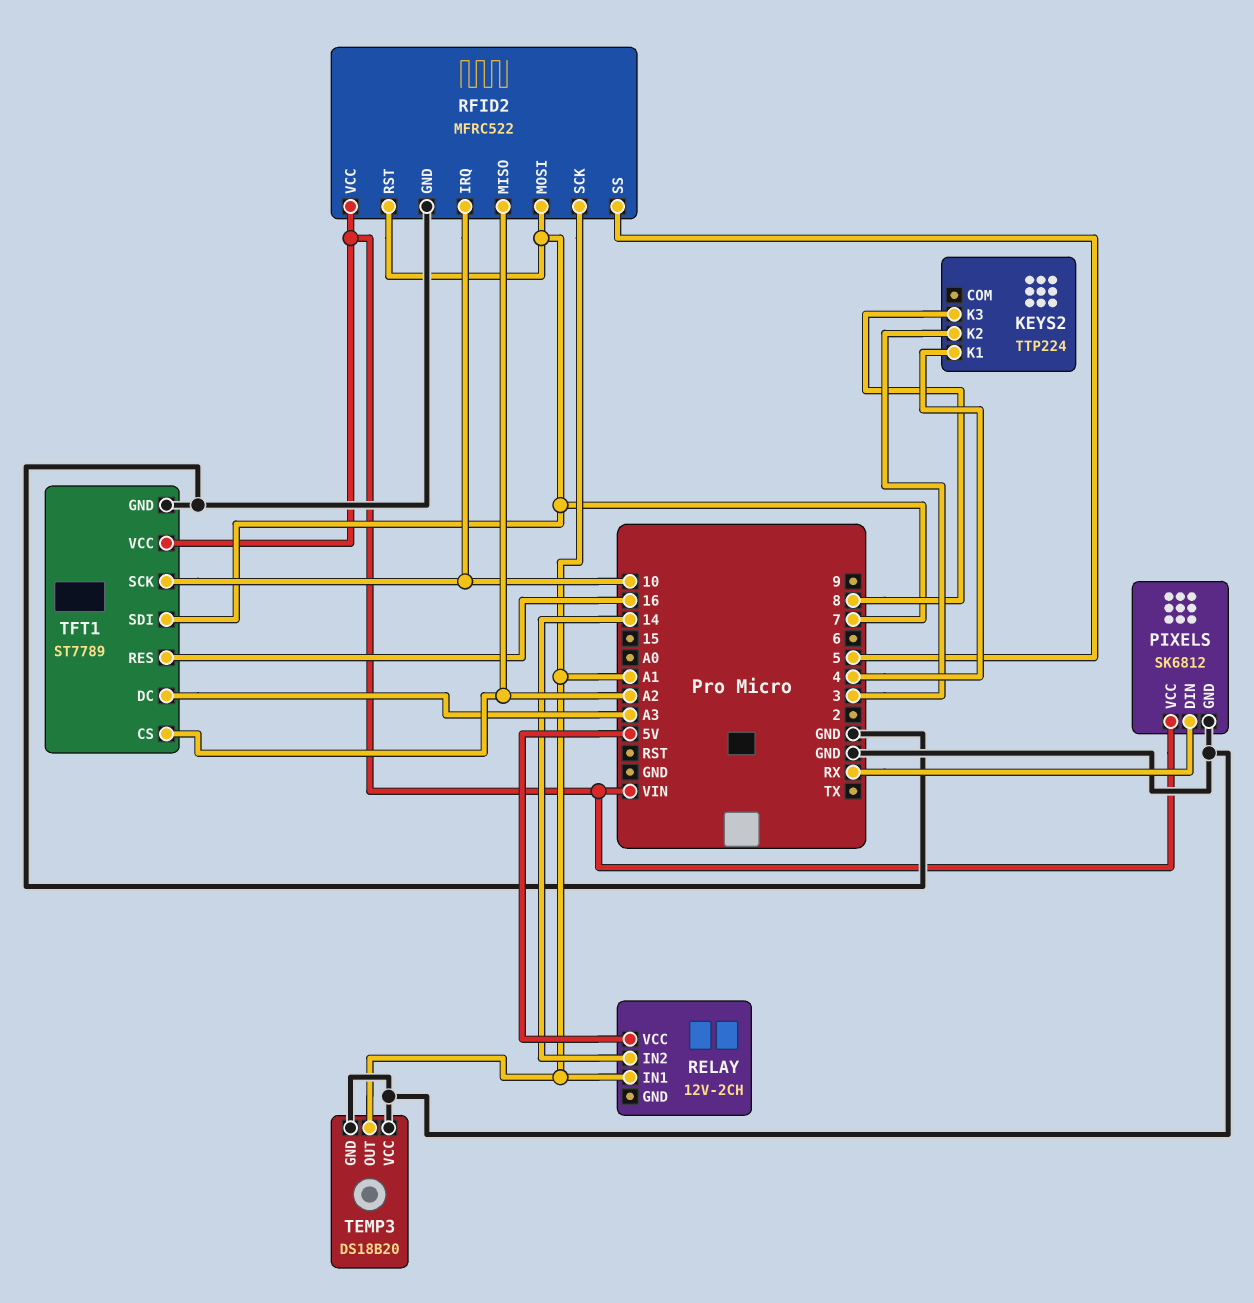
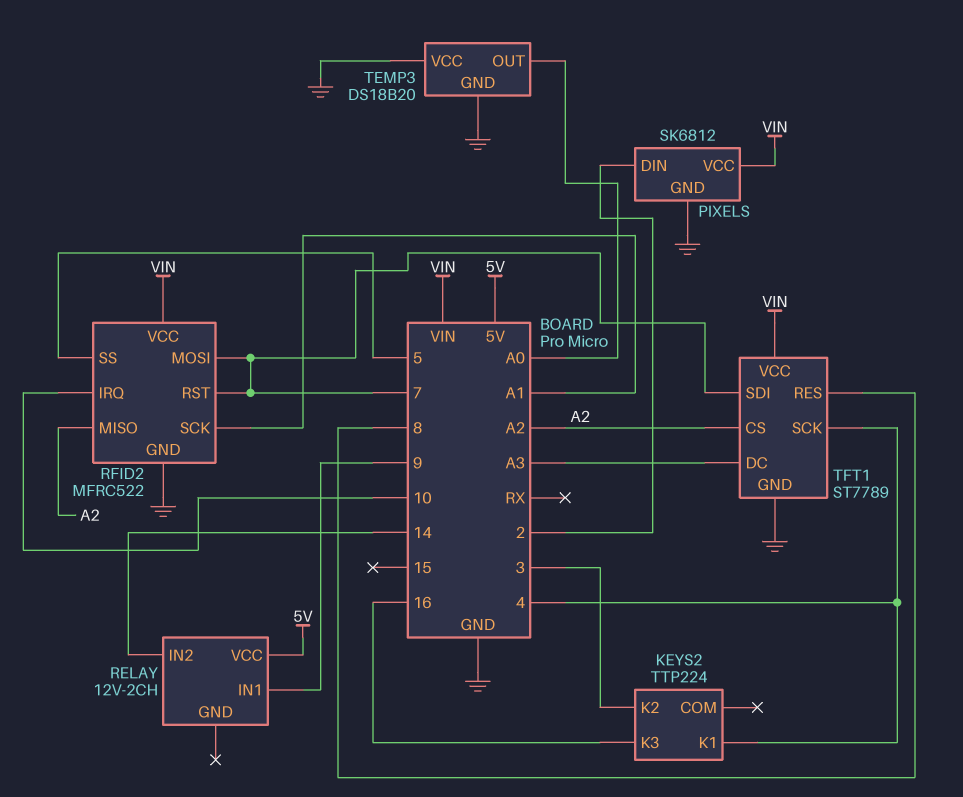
KEYS2 pin K3: 8 -> 16
PIXELS pin DIN: RX -> 2
RELAY pin IN1: A1 -> 9
TEMP3 pin OUT: A1 -> A0
TFT1 pin RES: 16 -> 8
TFT1 pin SCK: 10 -> 4

